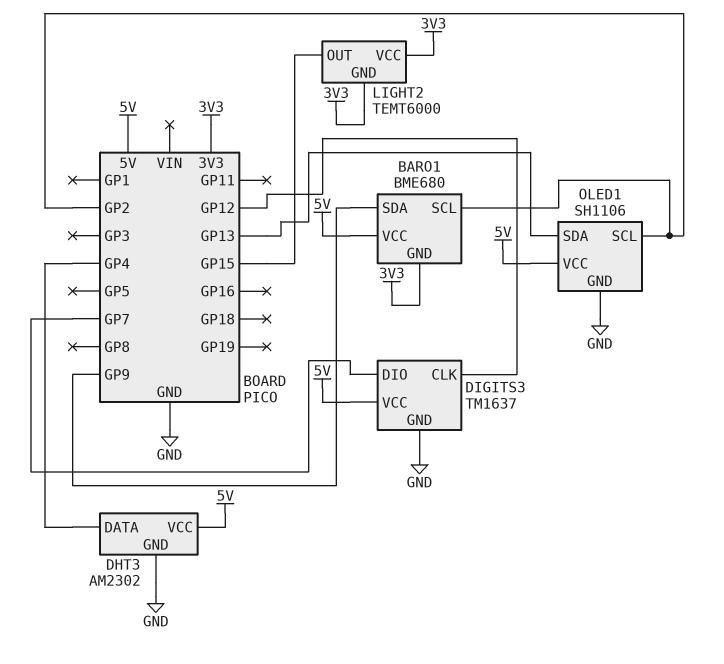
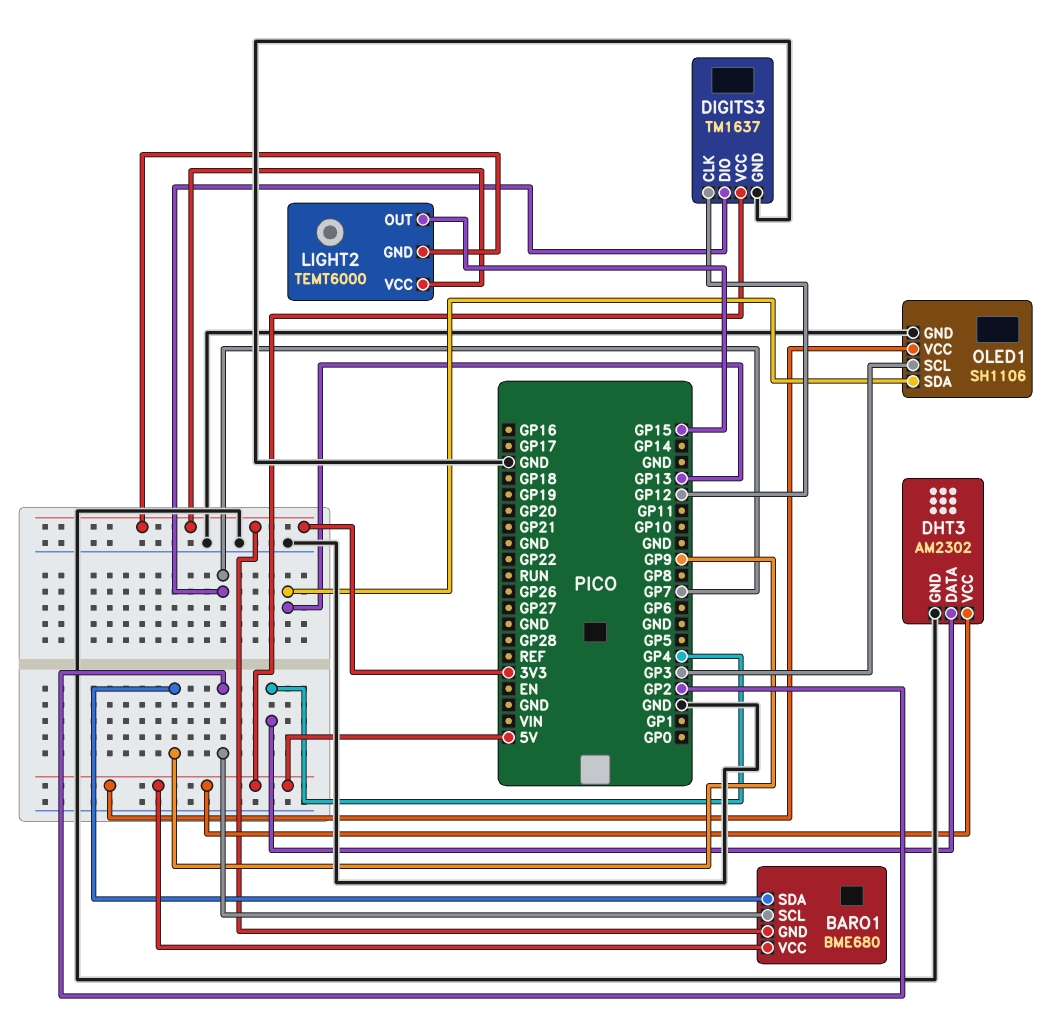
OLED1 pin SCL: GP2 -> GP3

